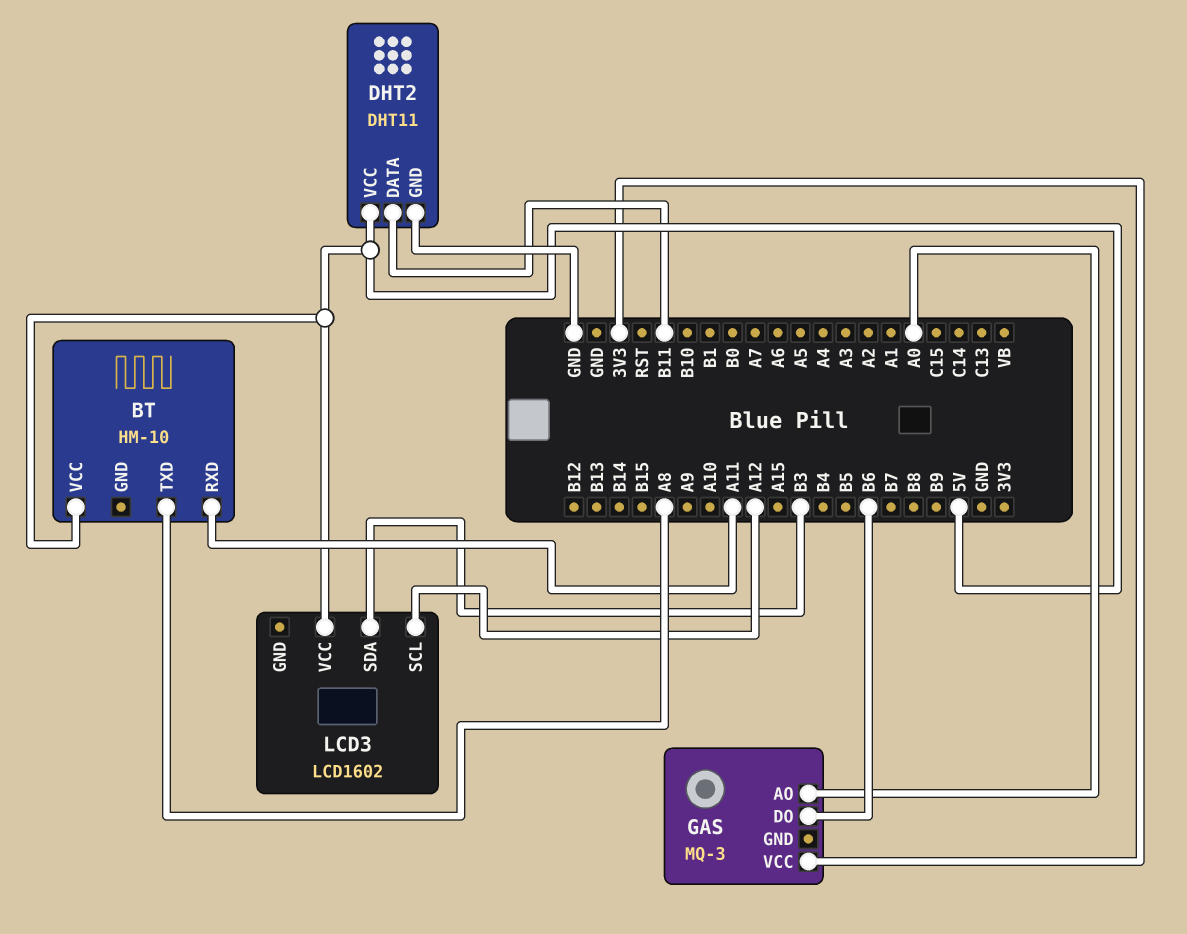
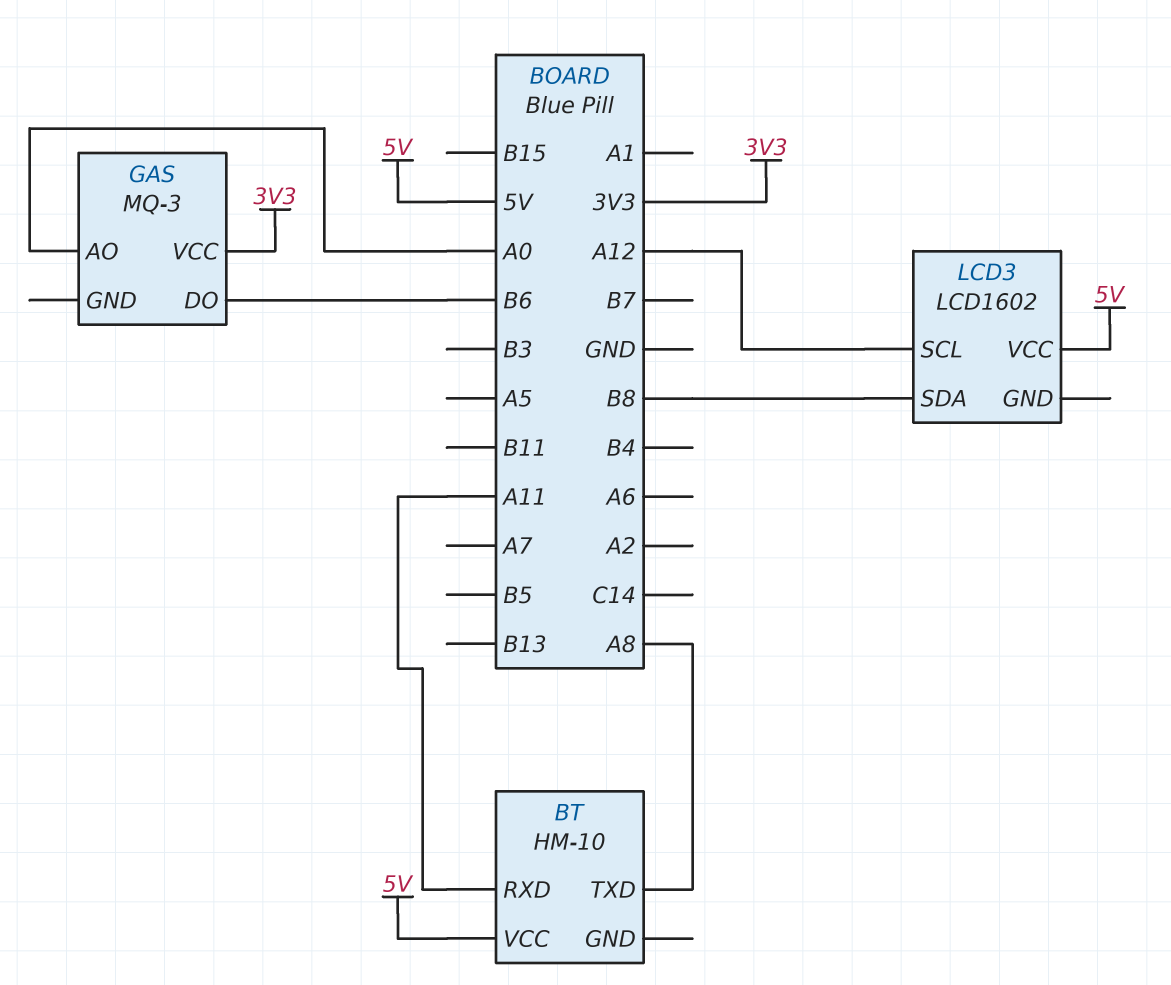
DHT2: DHT11 -> none
DHT2 pin DATA: B11 -> none
DHT2 pin GND: GND -> none
DHT2 pin VCC: 5V -> none
LCD3 pin SDA: B3 -> B8

